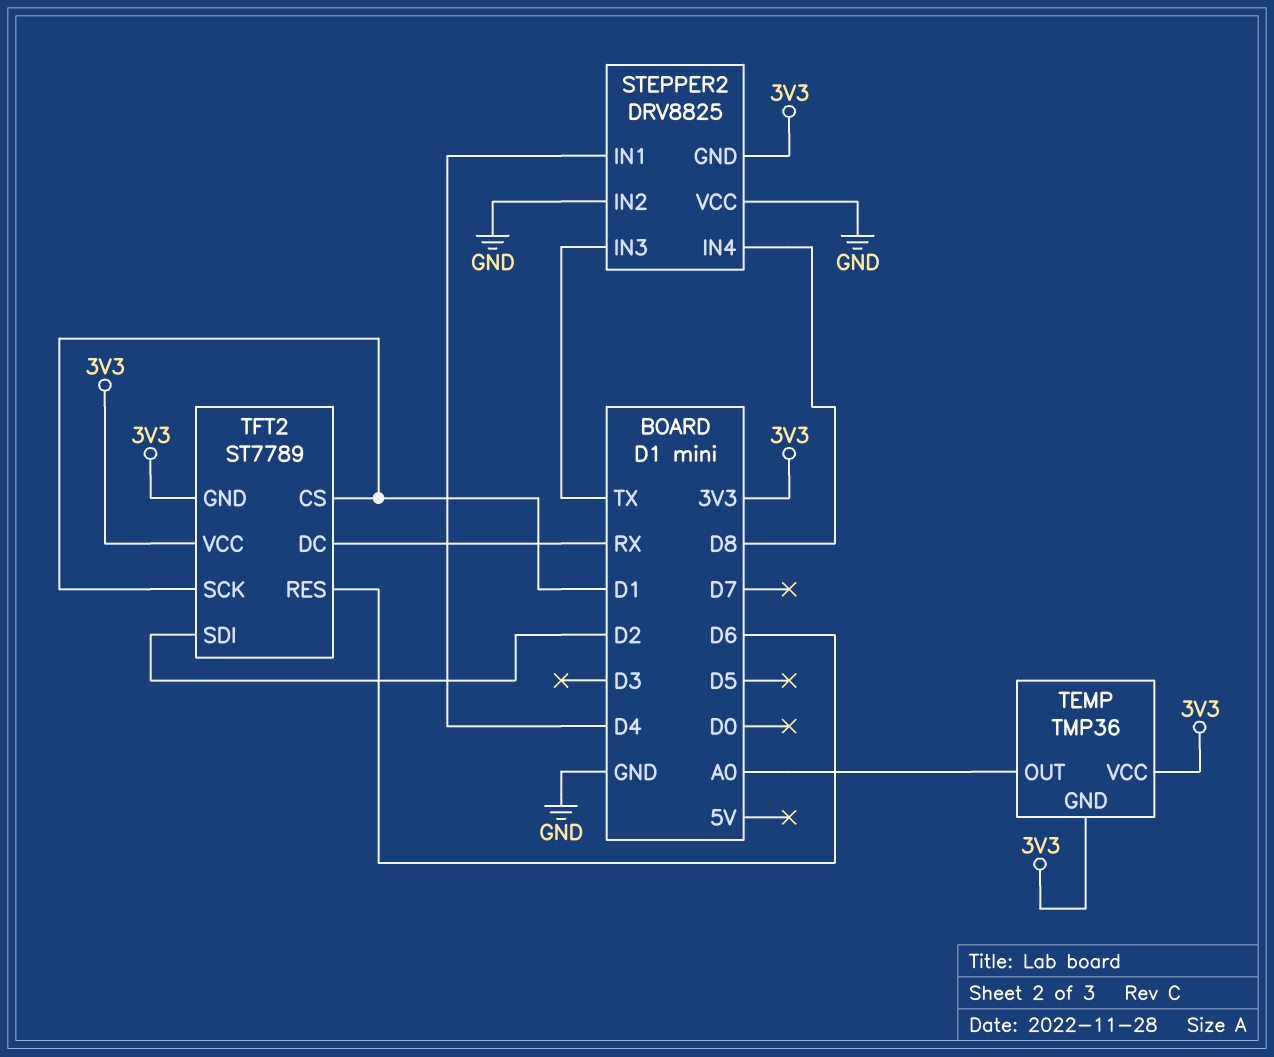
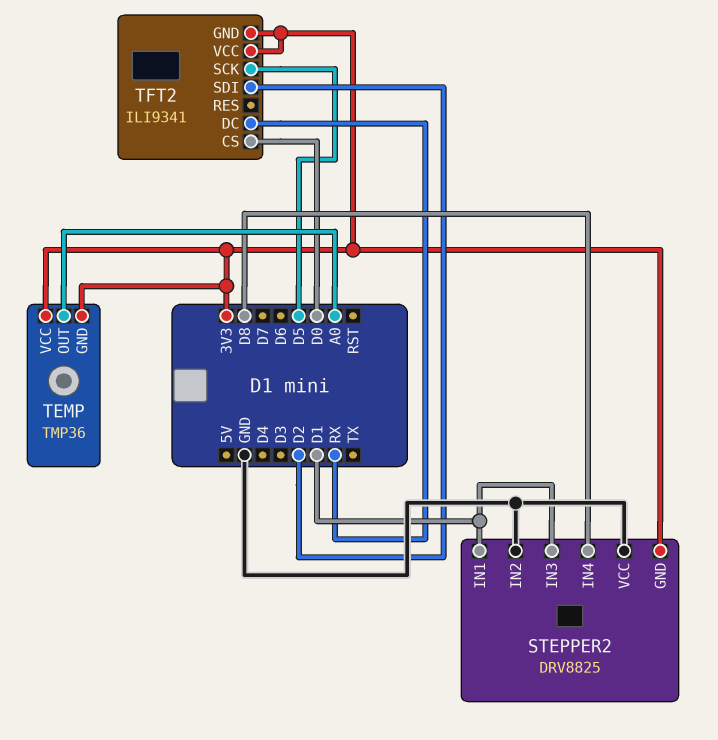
STEPPER2 pin IN1: D4 -> D1
STEPPER2 pin IN3: TX -> D1
TFT2: ST7789 -> ILI9341
TFT2 pin CS: D1 -> D0
TFT2 pin RES: D6 -> none
TFT2 pin SCK: D1 -> D5

